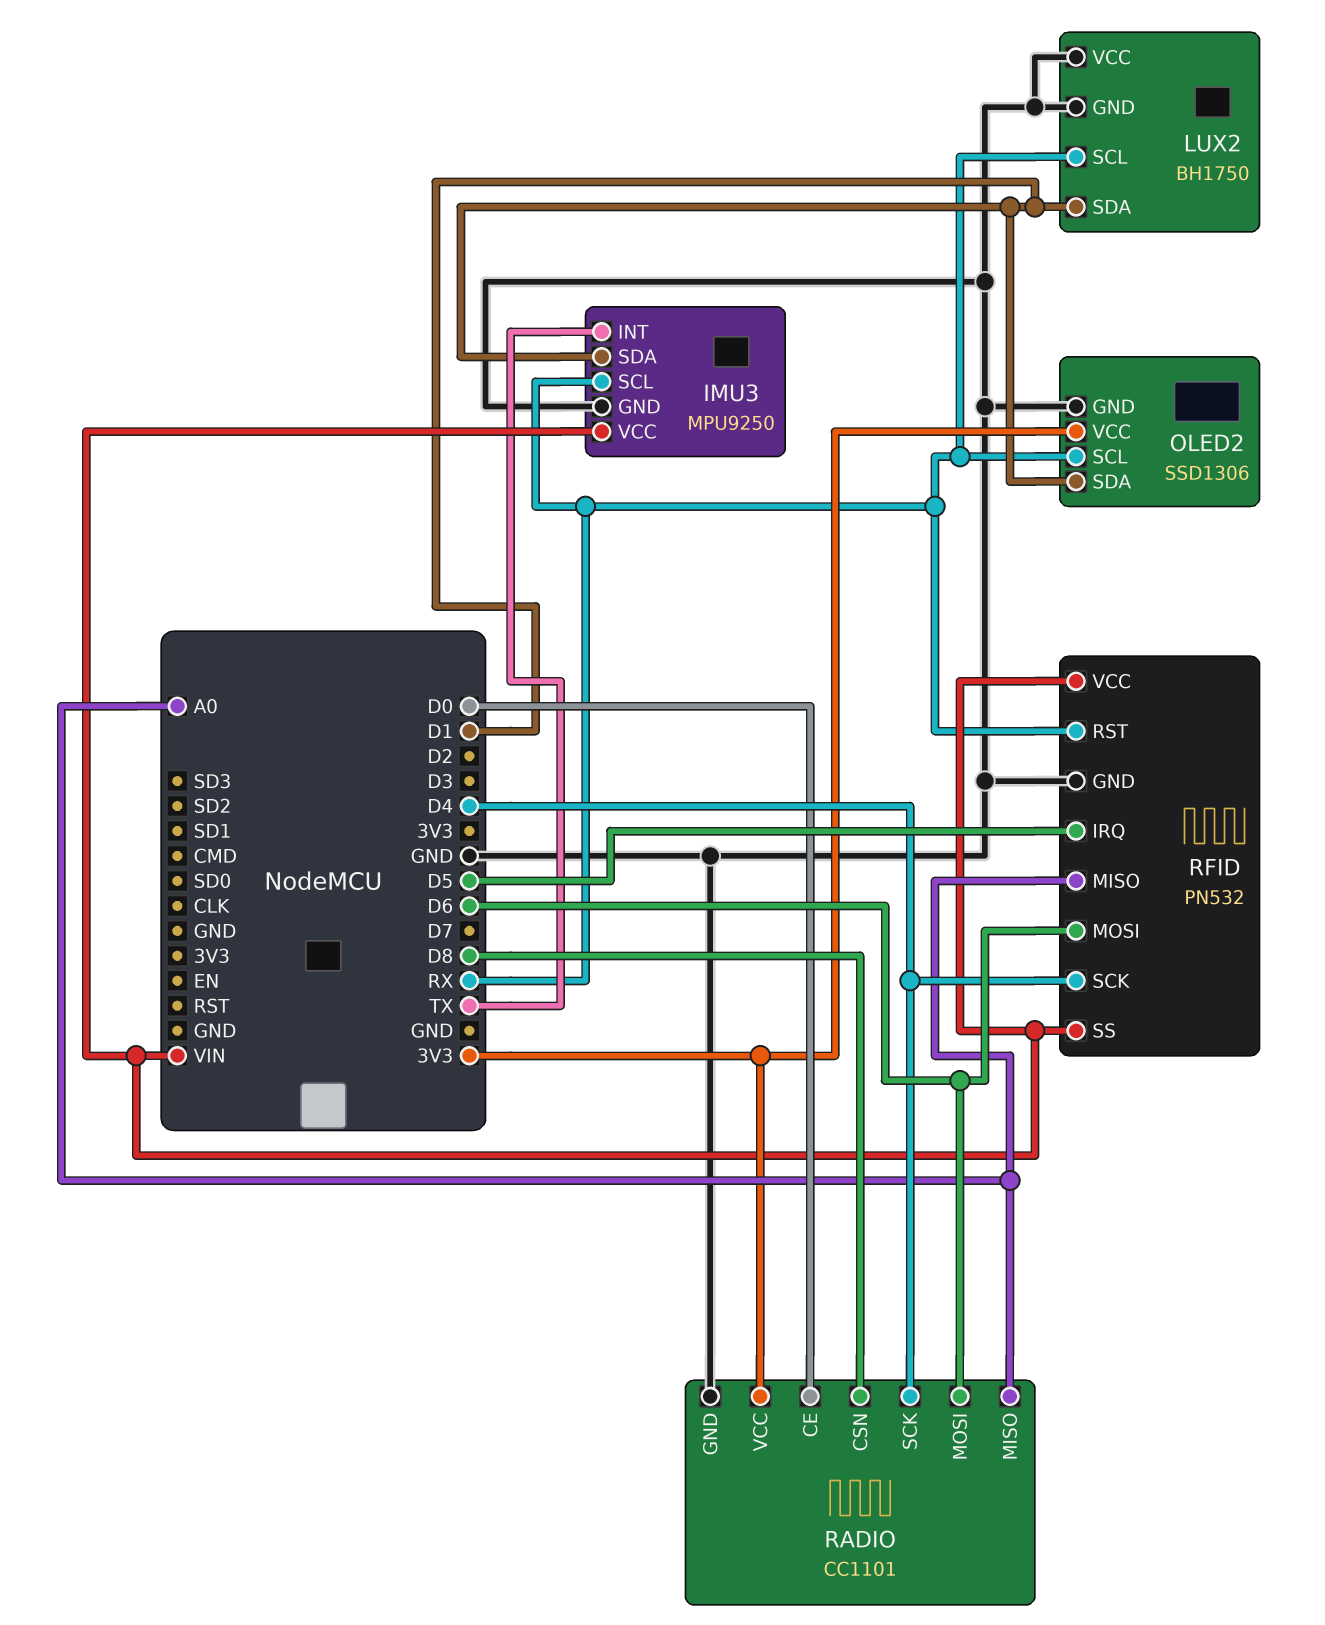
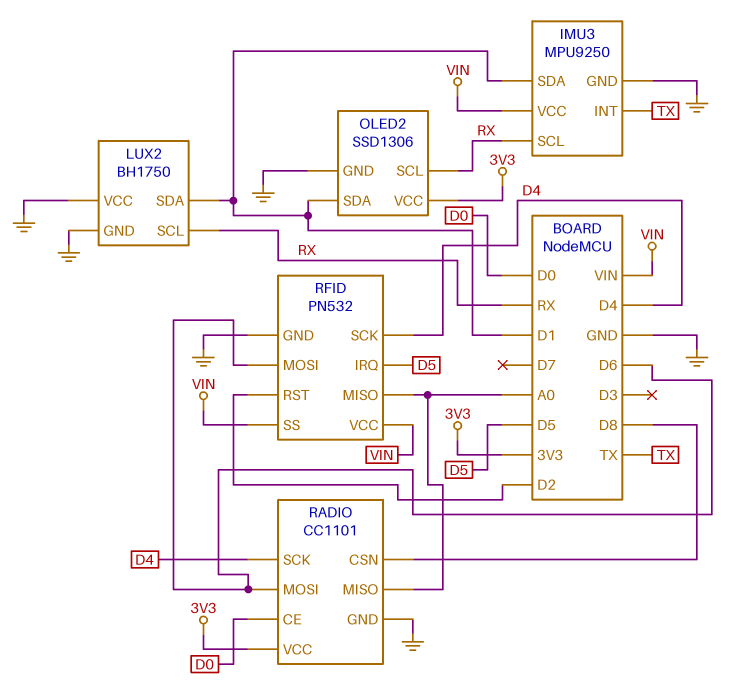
RFID pin RST: RX -> D2

